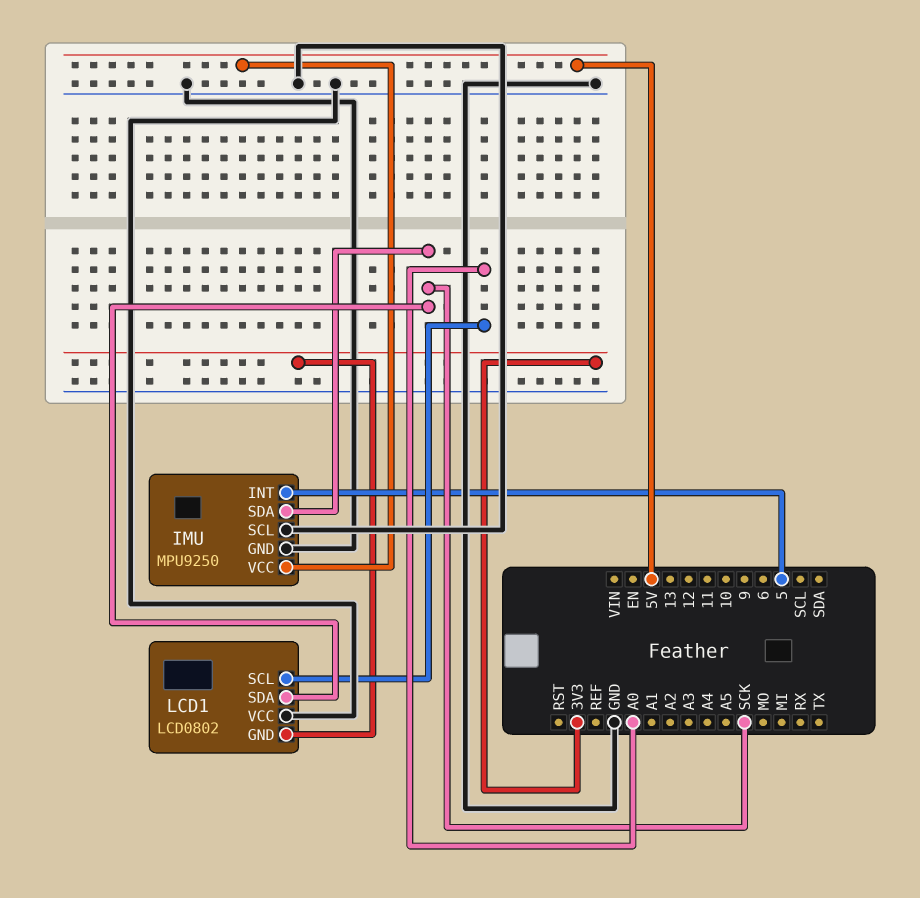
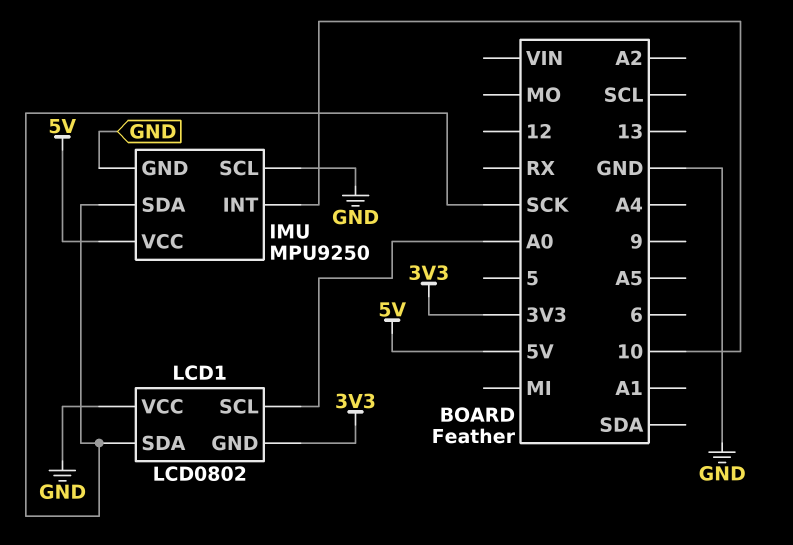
IMU pin INT: 5 -> 10

